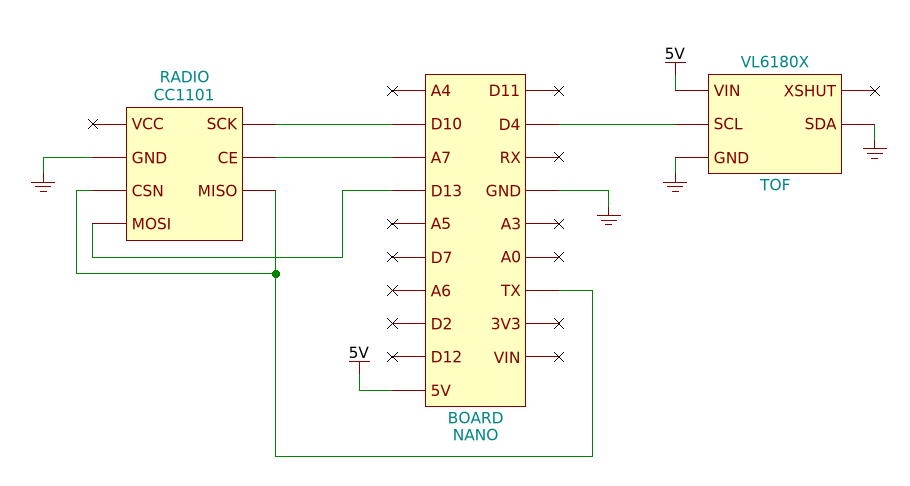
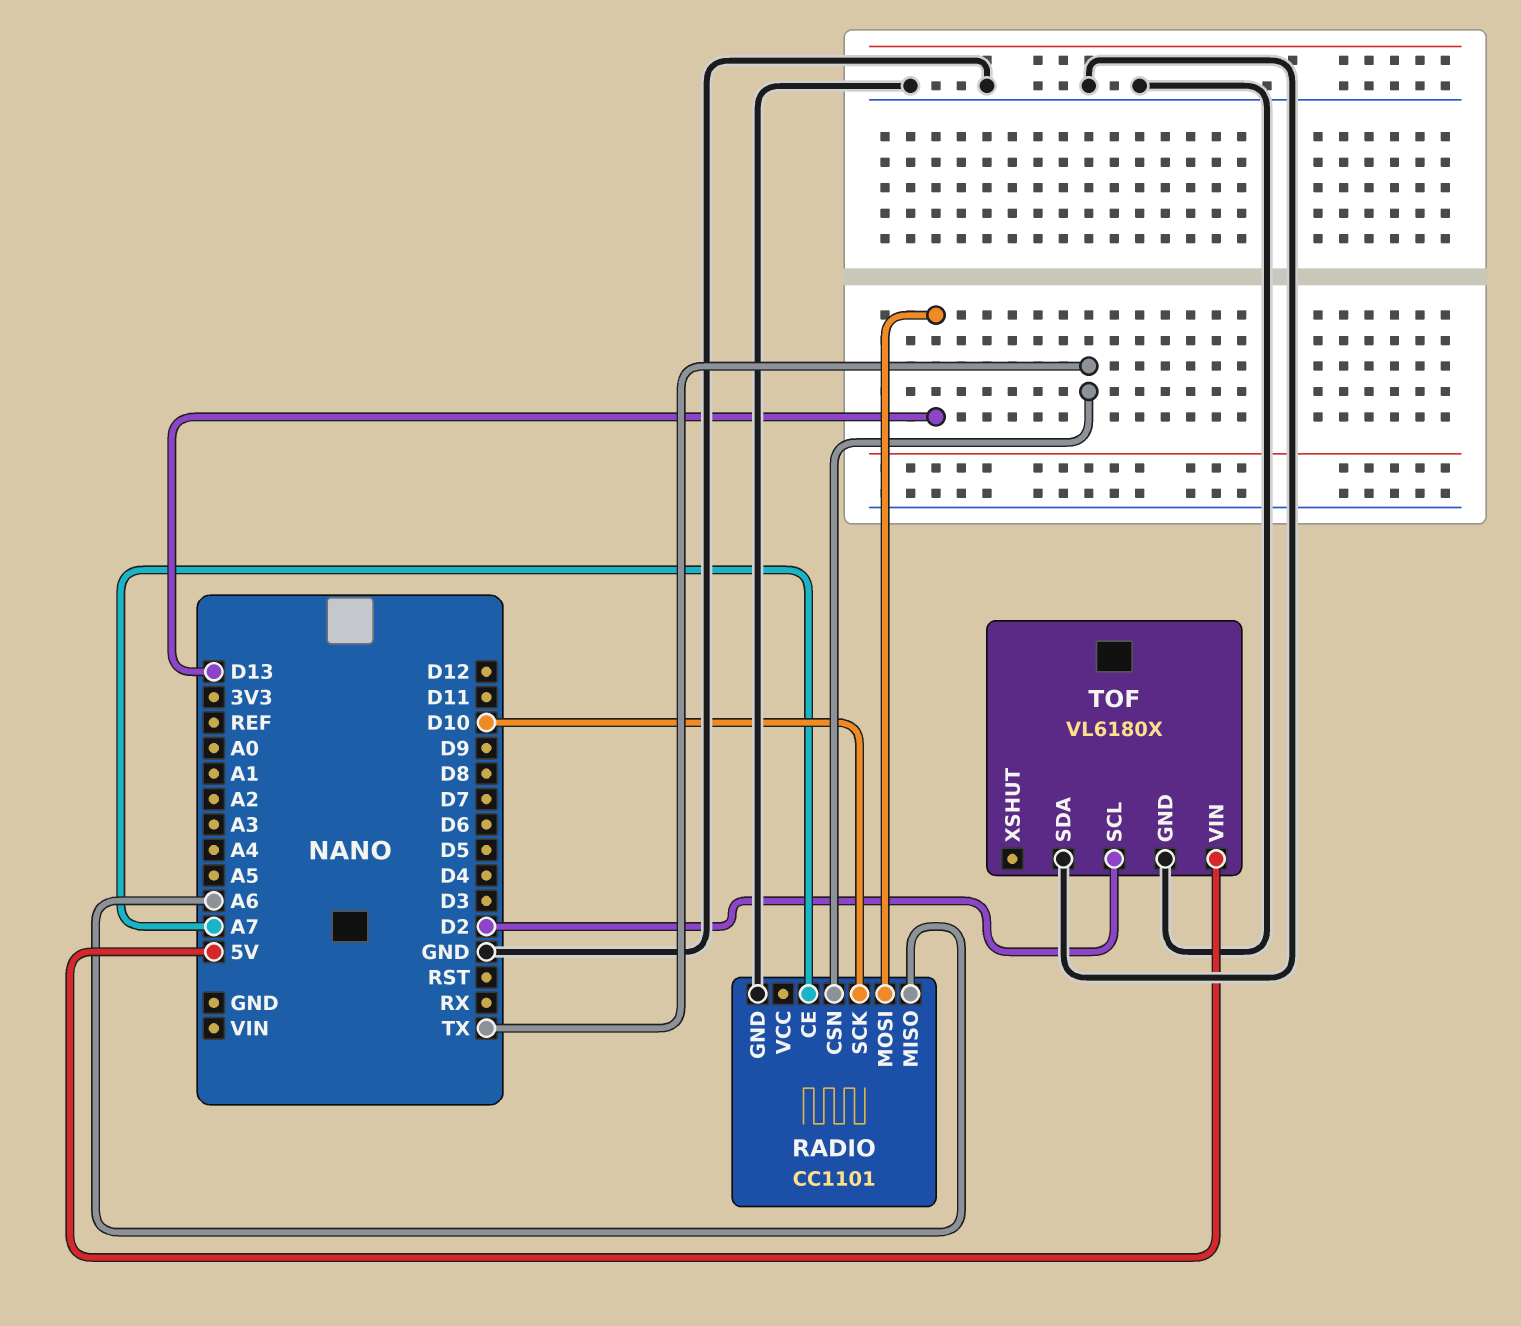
RADIO pin MISO: TX -> A6
TOF pin SCL: D4 -> D2

